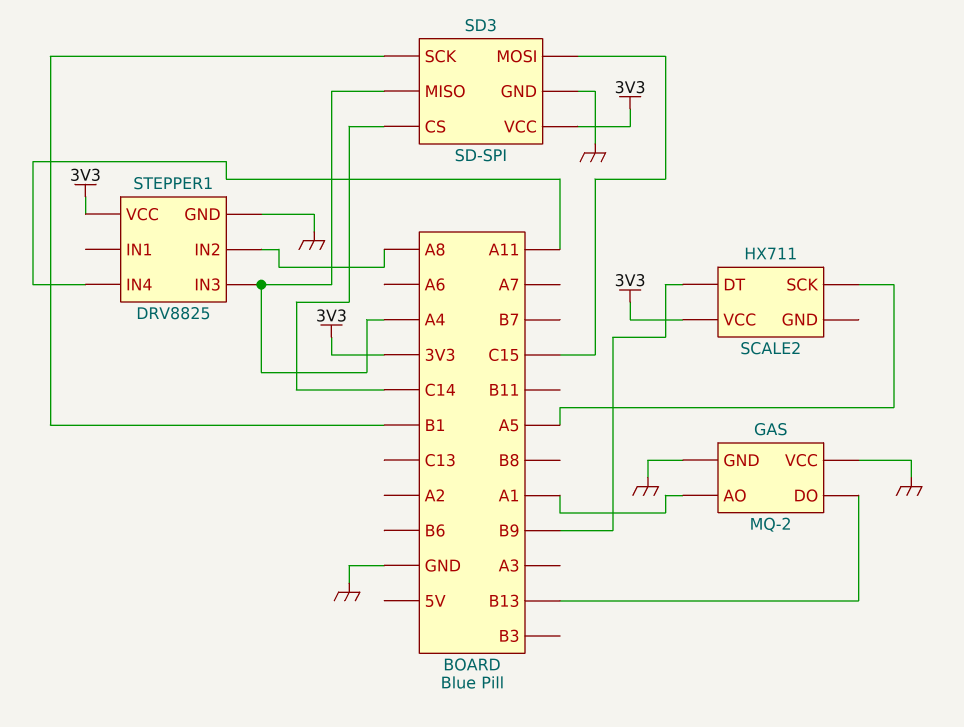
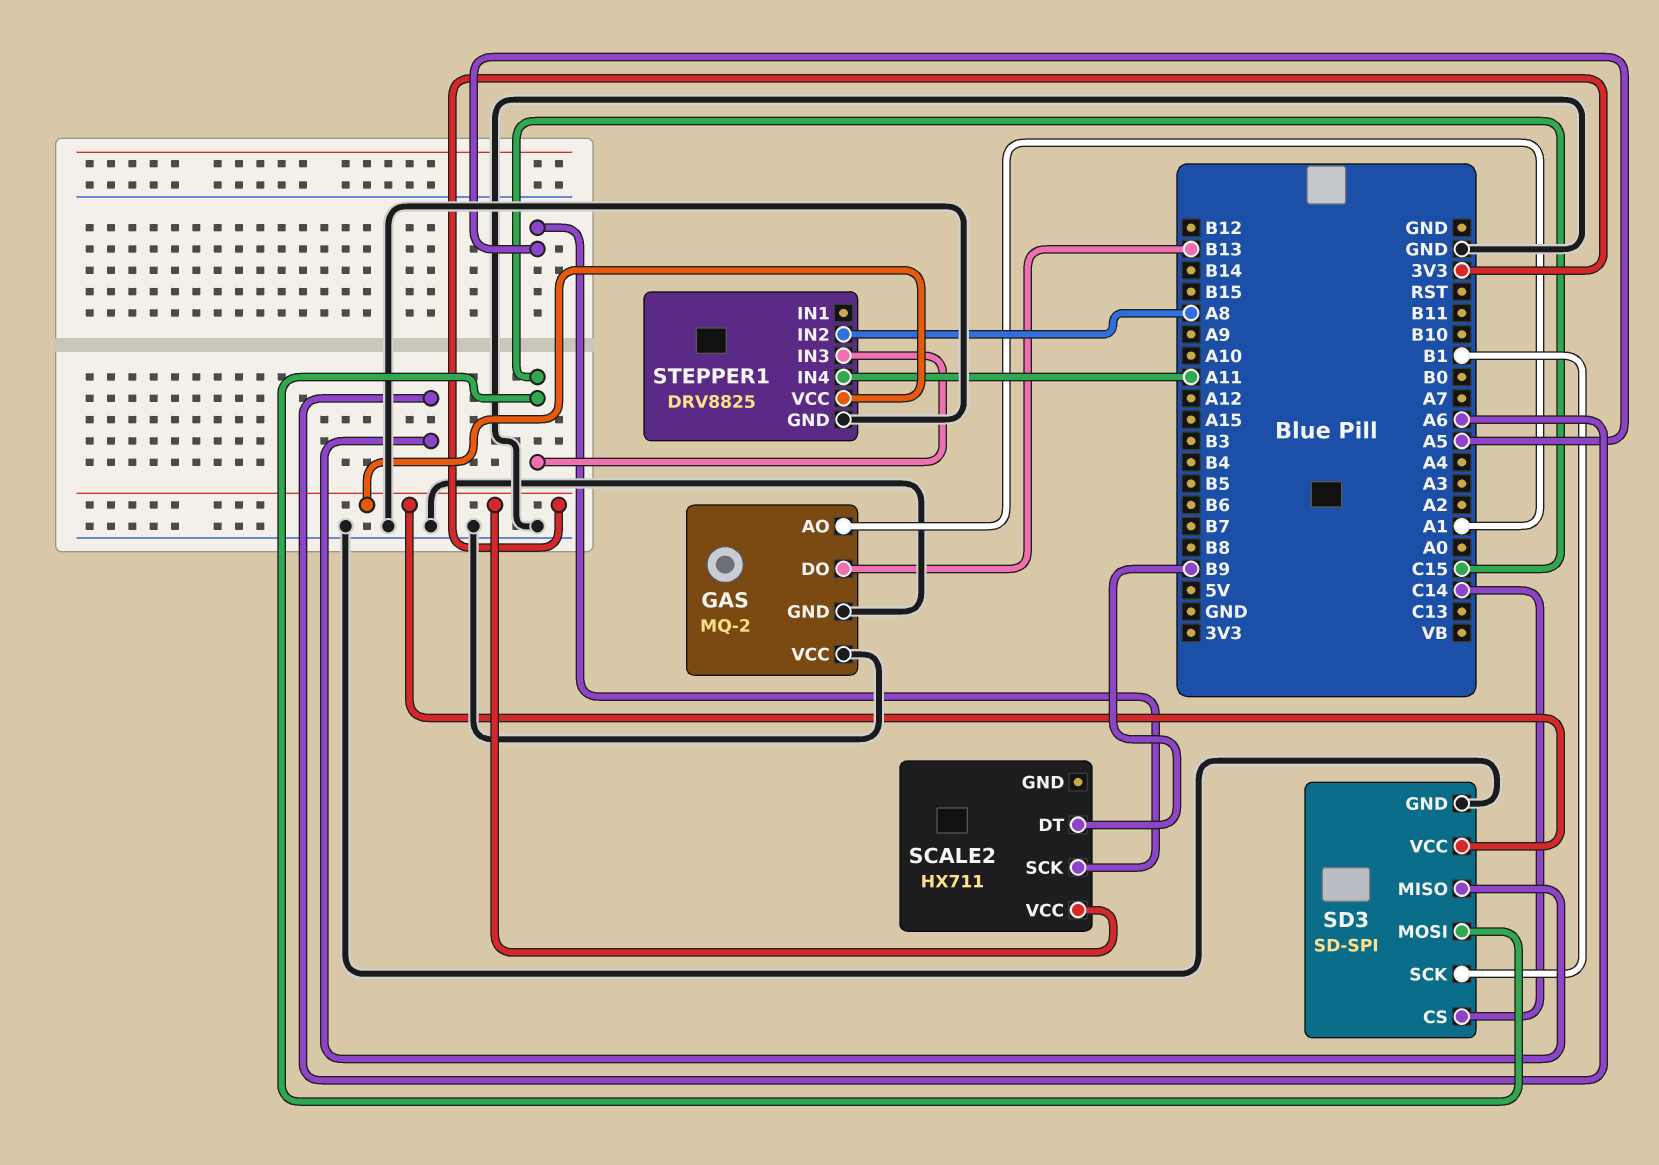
SD3 pin MISO: A4 -> A6
STEPPER1 pin IN3: A4 -> C15

